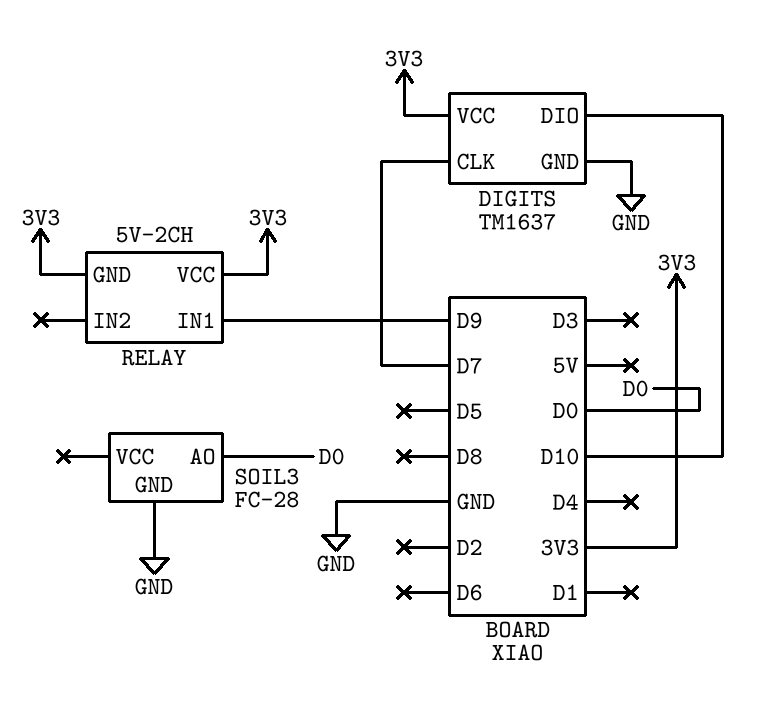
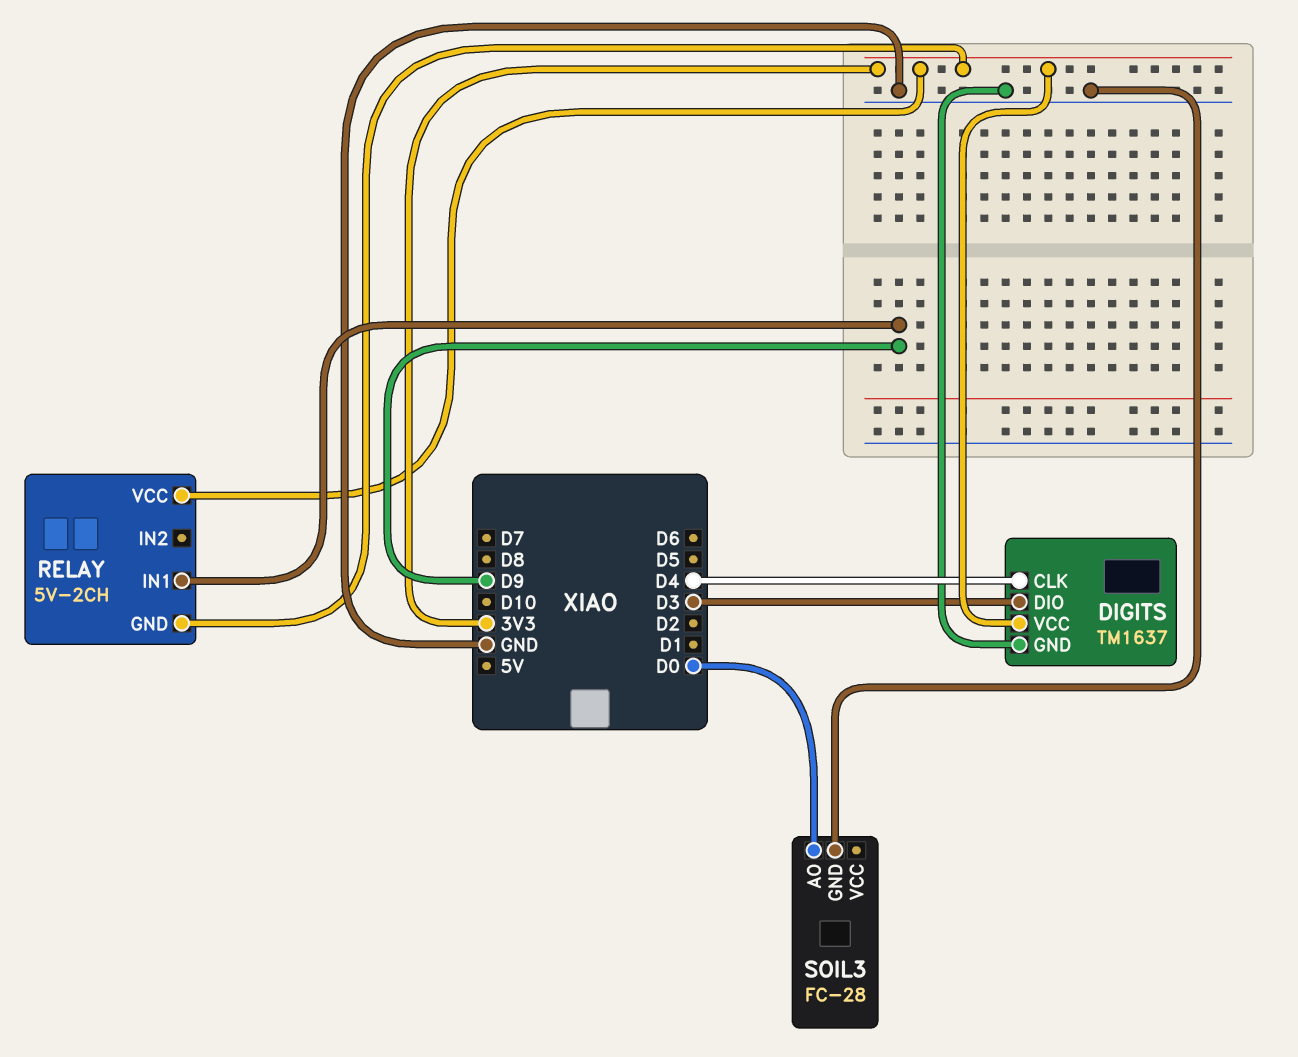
DIGITS pin CLK: D7 -> D4
DIGITS pin DIO: D10 -> D3

